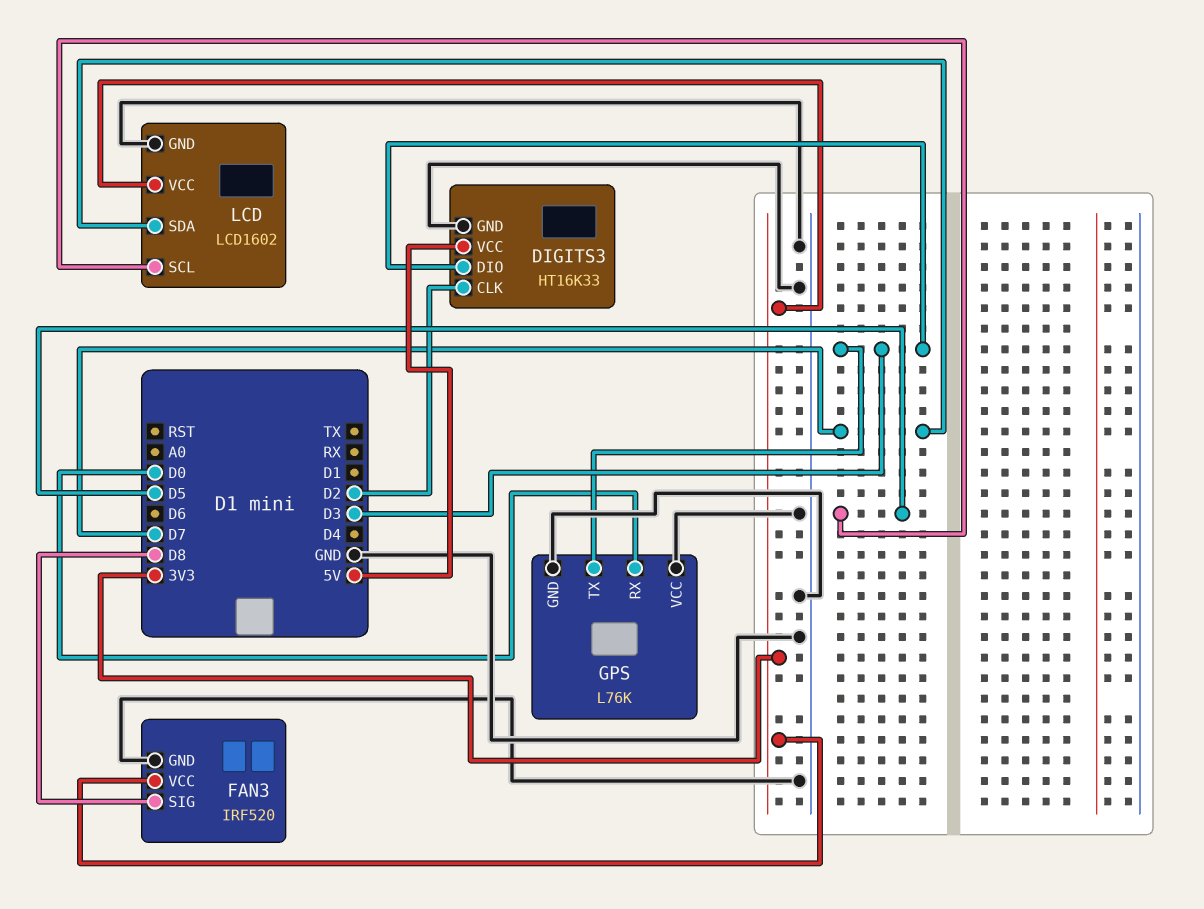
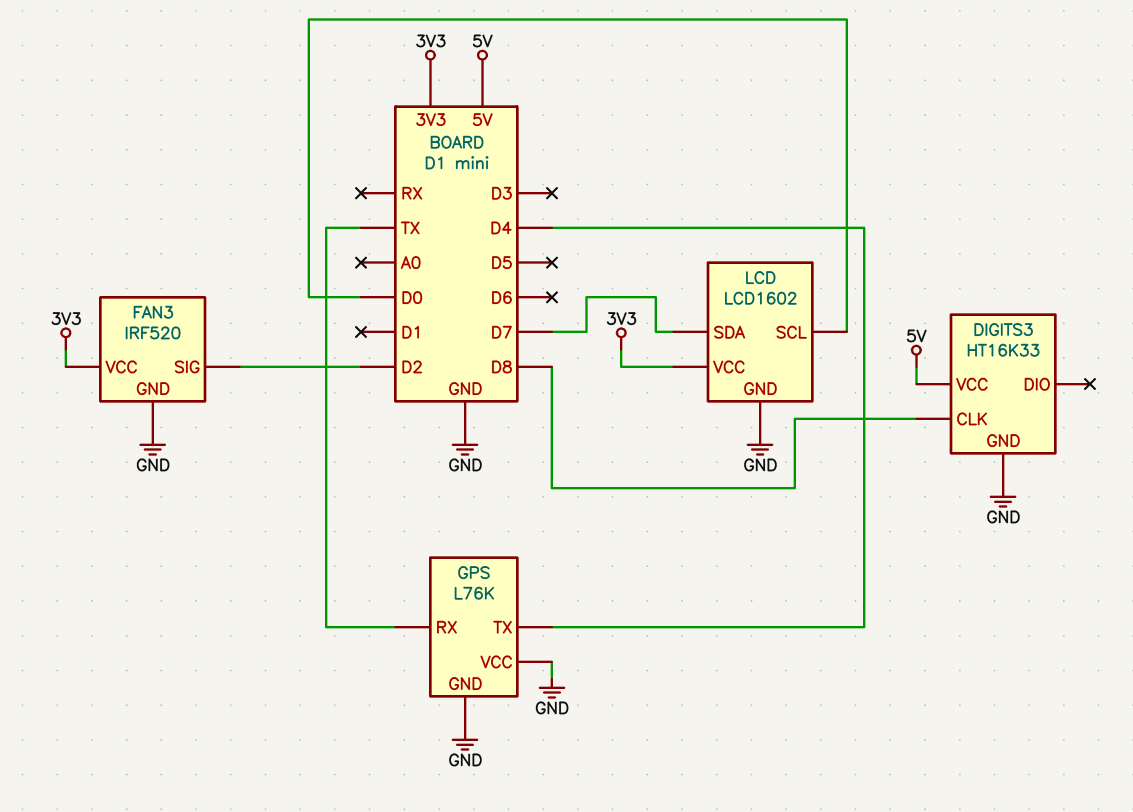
DIGITS3 pin CLK: D2 -> D8
DIGITS3 pin DIO: D3 -> none
FAN3 pin SIG: D8 -> D2
GPS pin RX: D0 -> TX
GPS pin TX: D3 -> D4
LCD pin SCL: D5 -> D0

